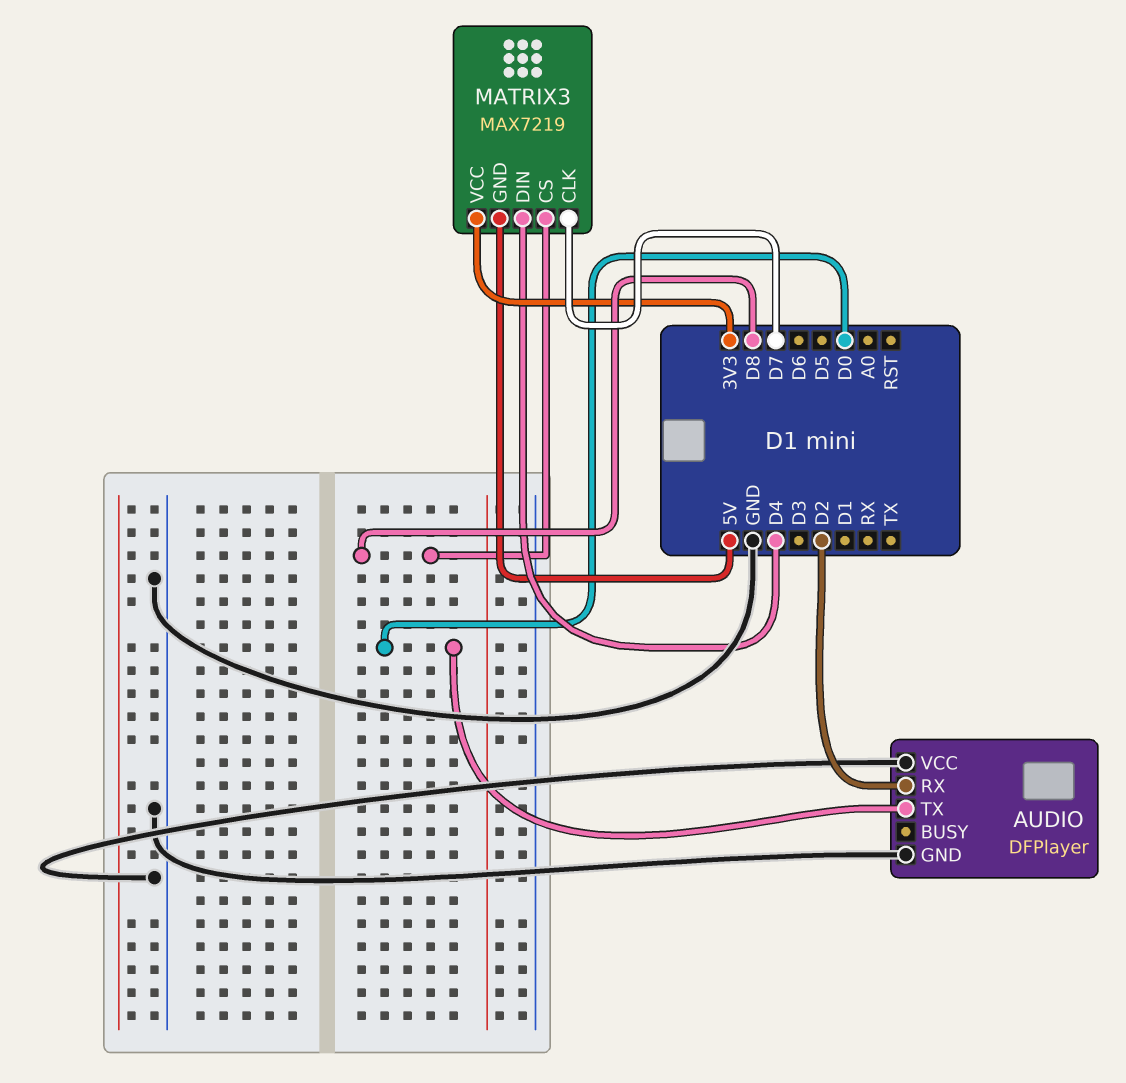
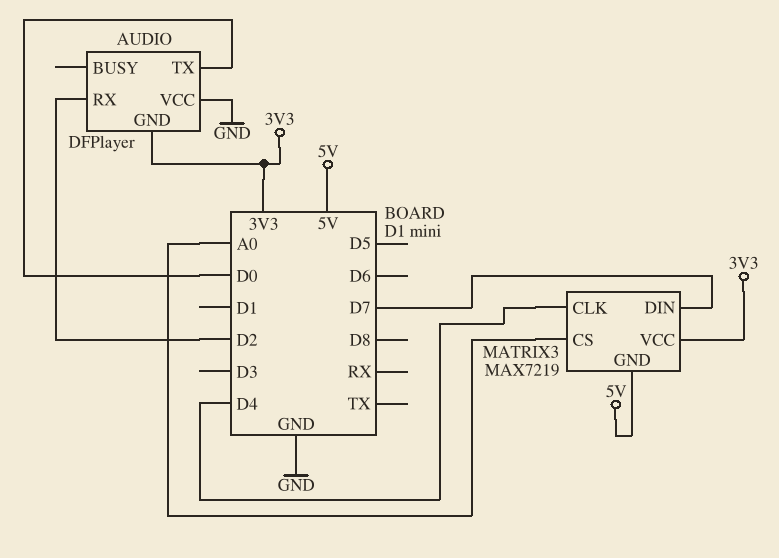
AUDIO pin GND: GND -> 3V3
MATRIX3 pin CLK: D7 -> D4
MATRIX3 pin CS: D8 -> A0
MATRIX3 pin DIN: D4 -> D7

